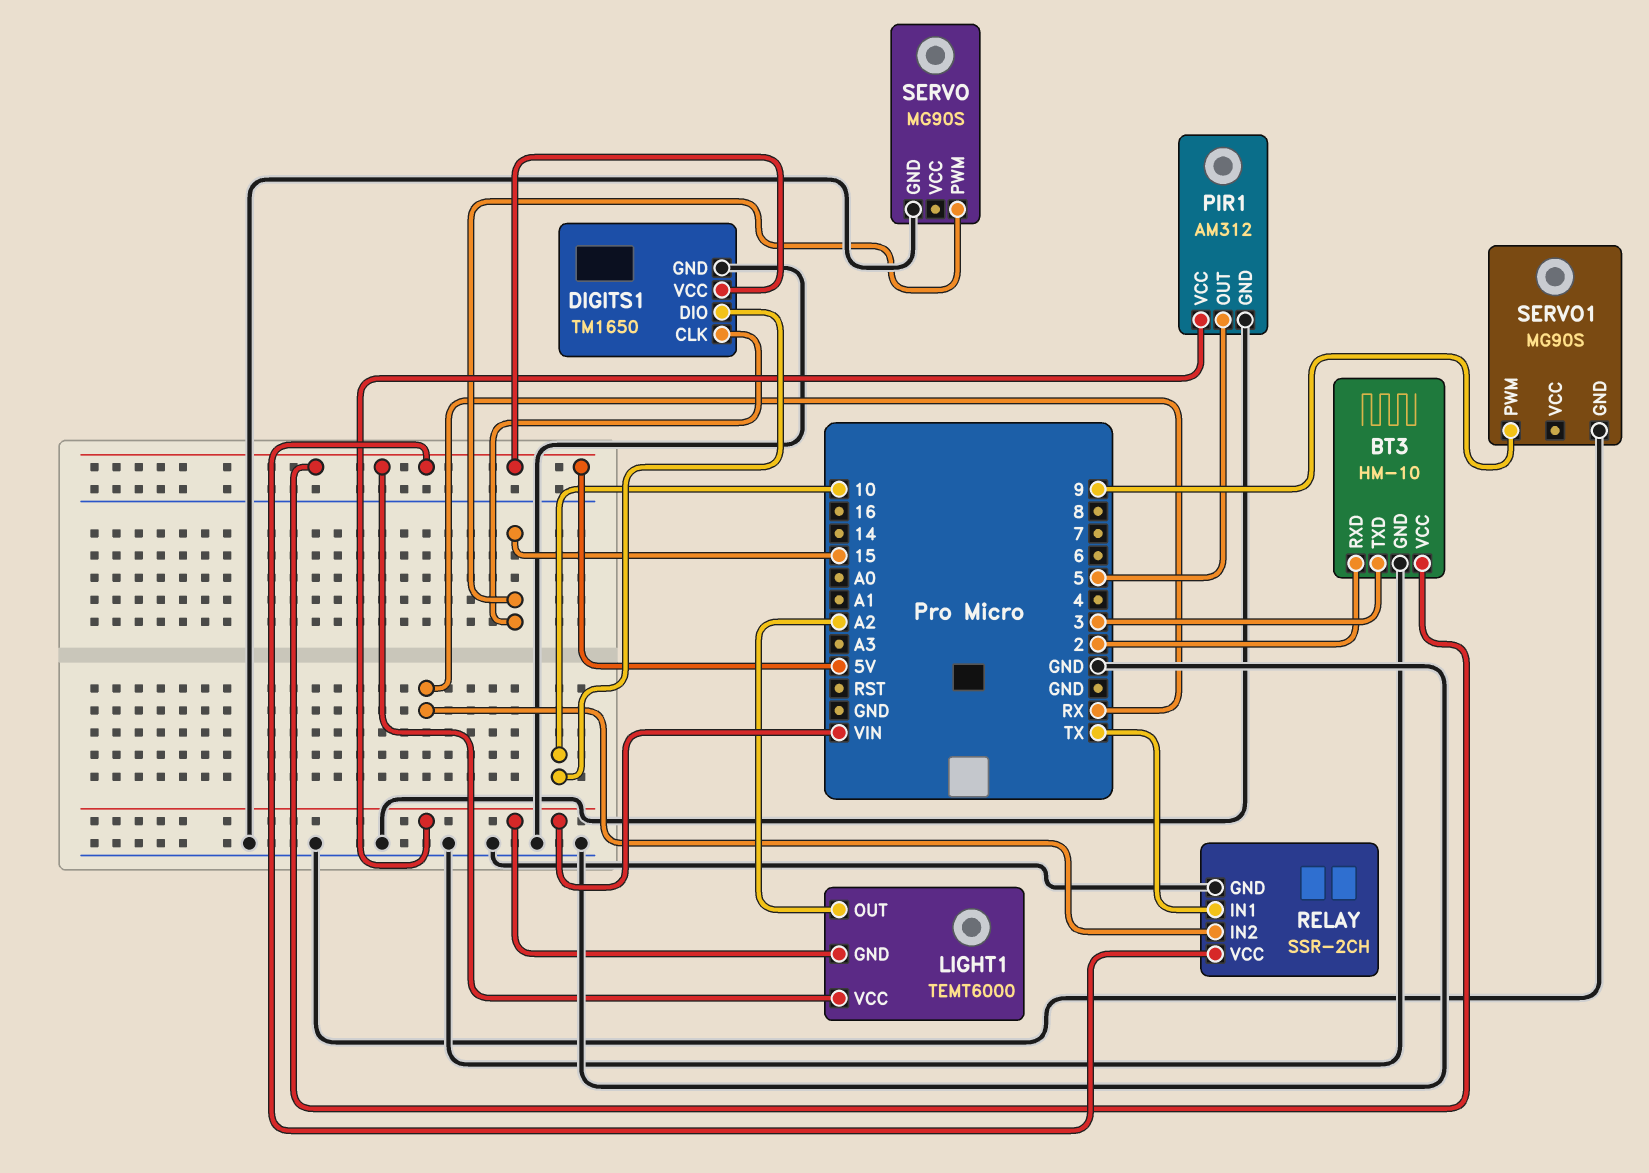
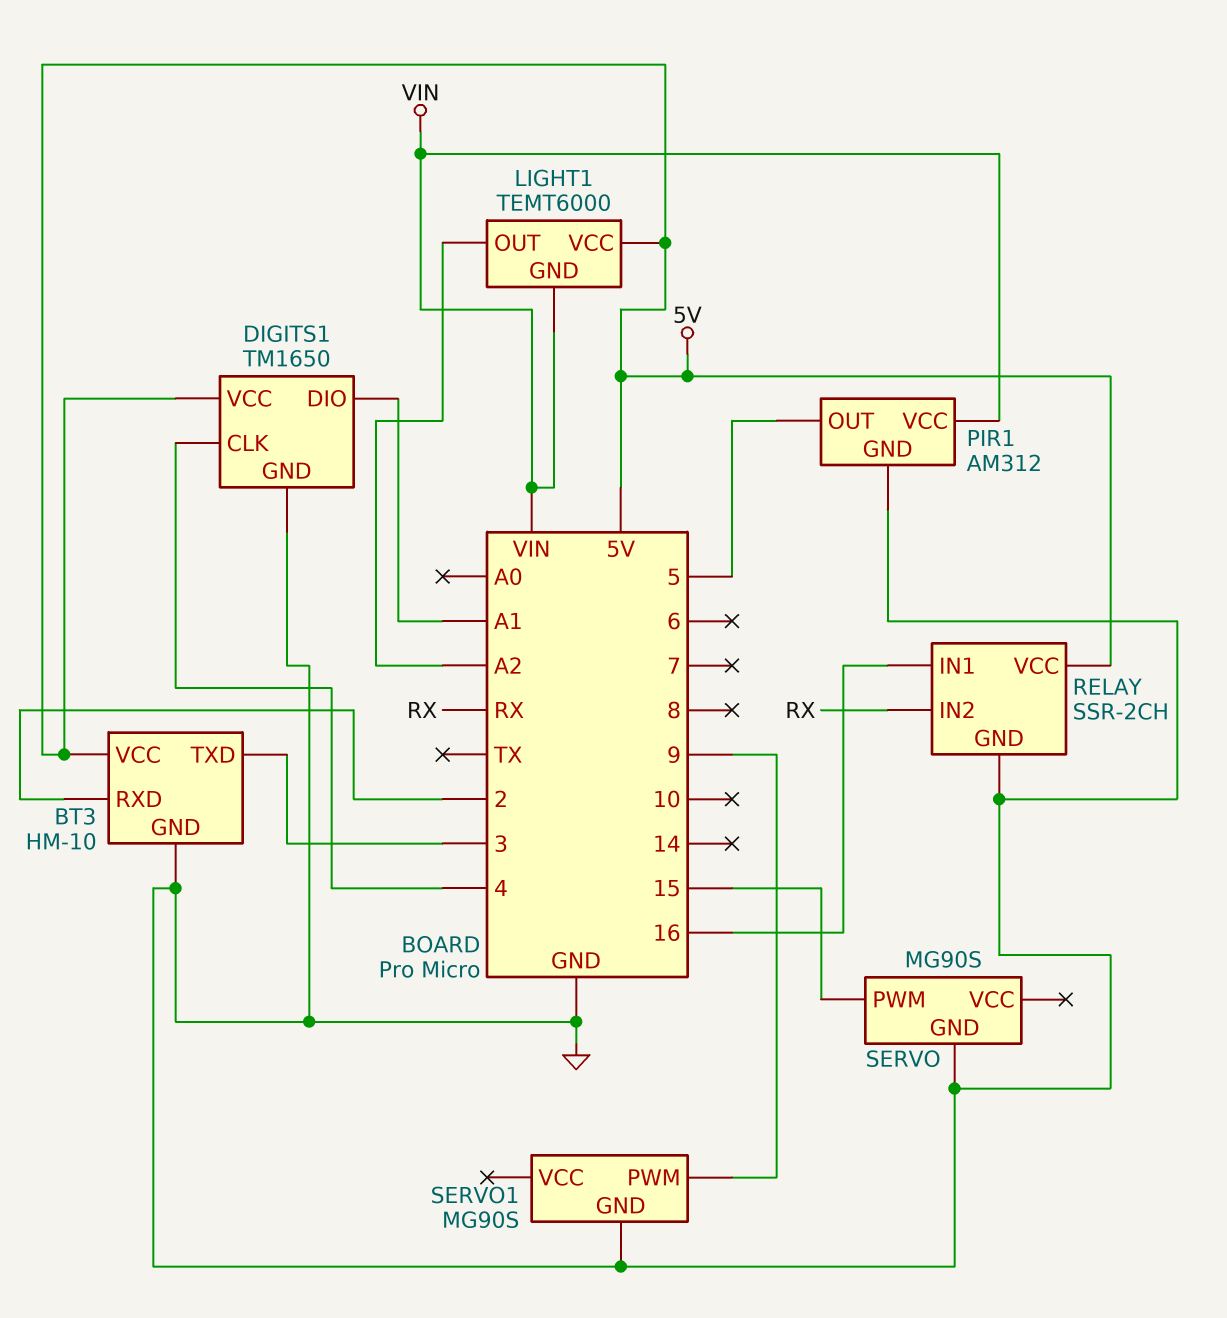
DIGITS1 pin CLK: 15 -> 4
DIGITS1 pin DIO: 10 -> A1
RELAY pin IN1: TX -> 16

